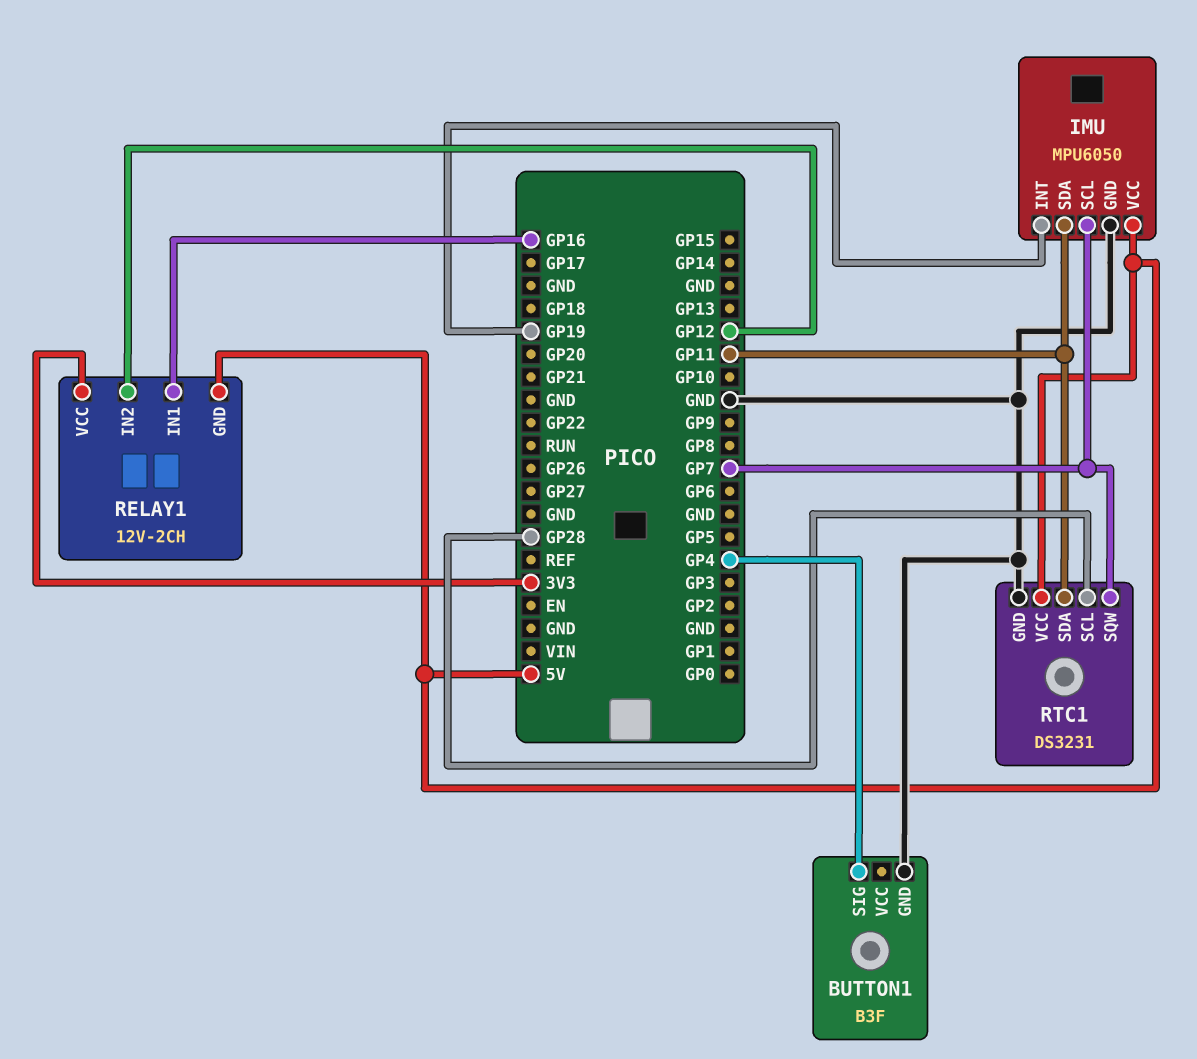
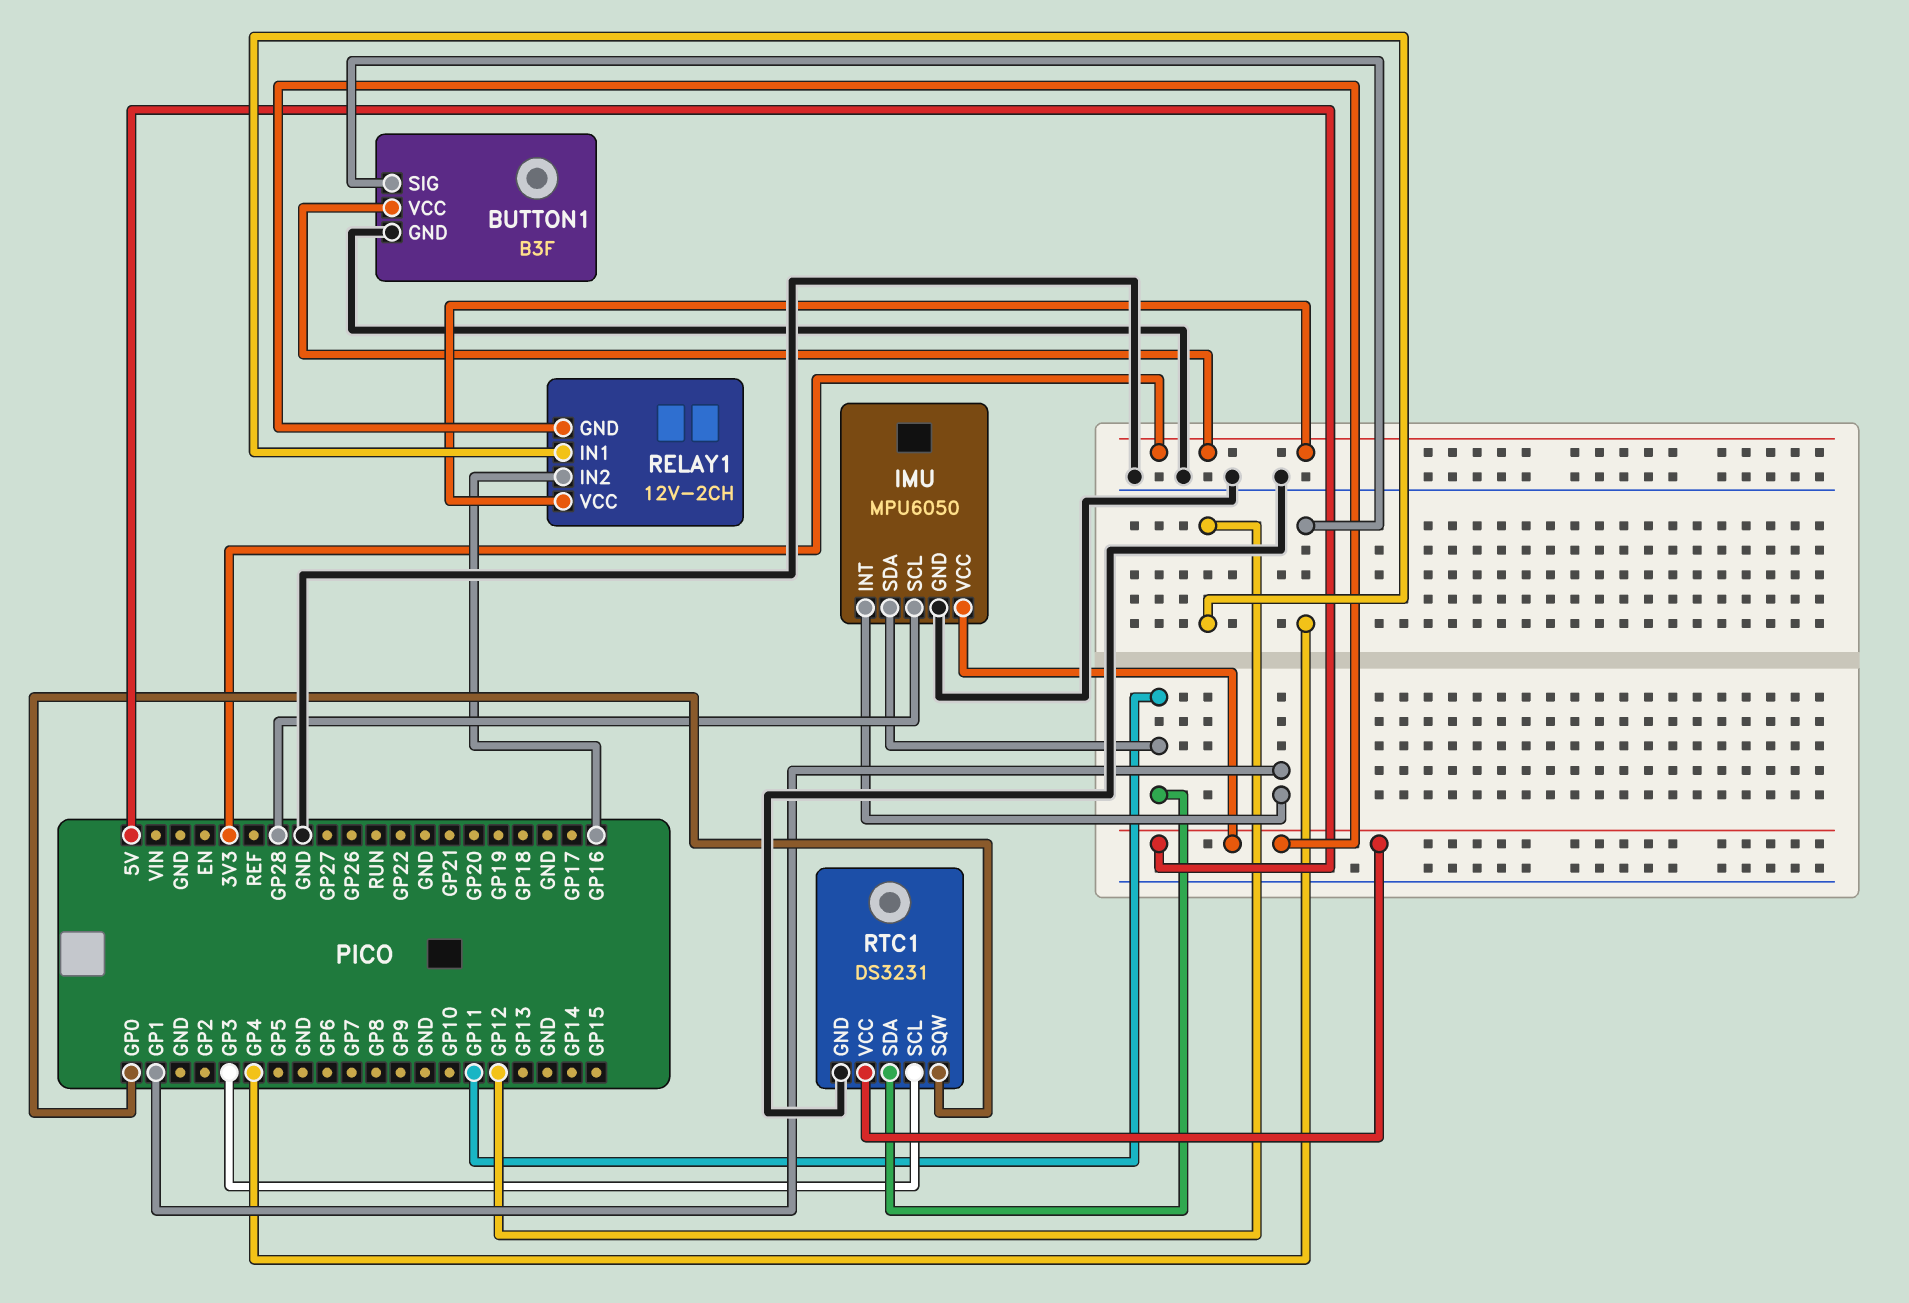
BUTTON1 pin VCC: none -> 3V3
IMU pin INT: GP19 -> GP1
IMU pin SCL: GP7 -> GP28
RELAY1 pin IN1: GP16 -> GP12
RELAY1 pin IN2: GP12 -> GP16
RTC1 pin SCL: GP28 -> GP3
RTC1 pin SQW: GP7 -> GP0

